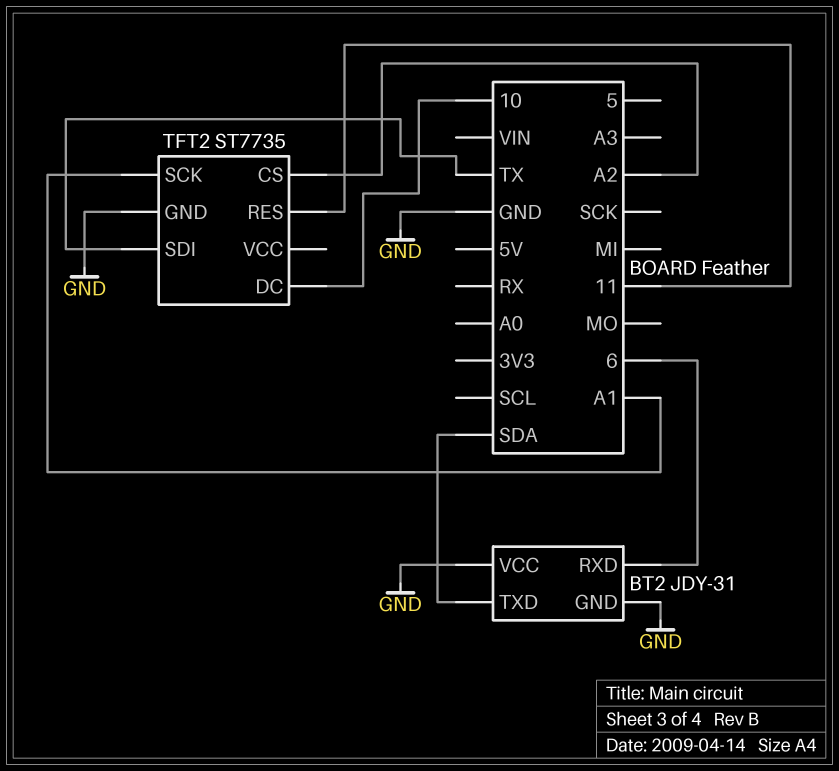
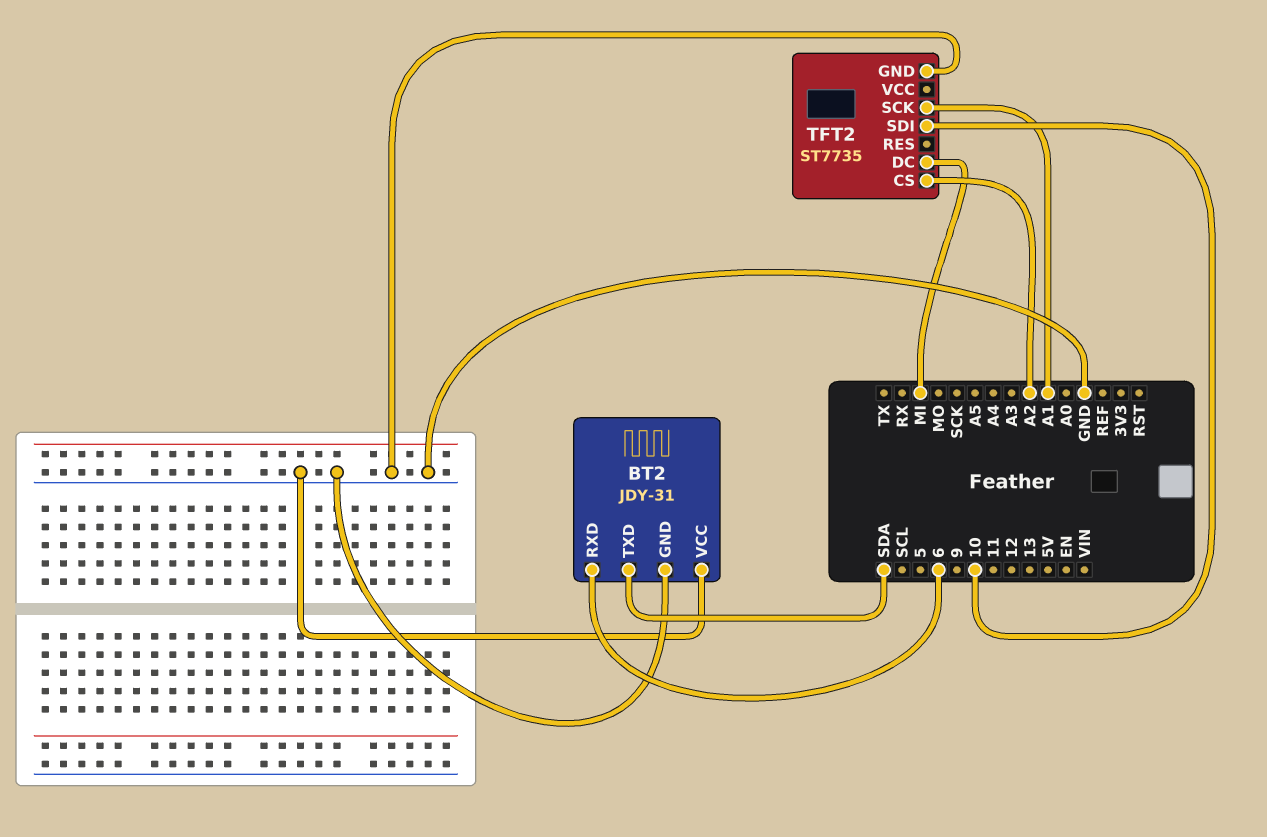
TFT2 pin DC: 10 -> MI
TFT2 pin RES: 11 -> none
TFT2 pin SDI: TX -> 10

